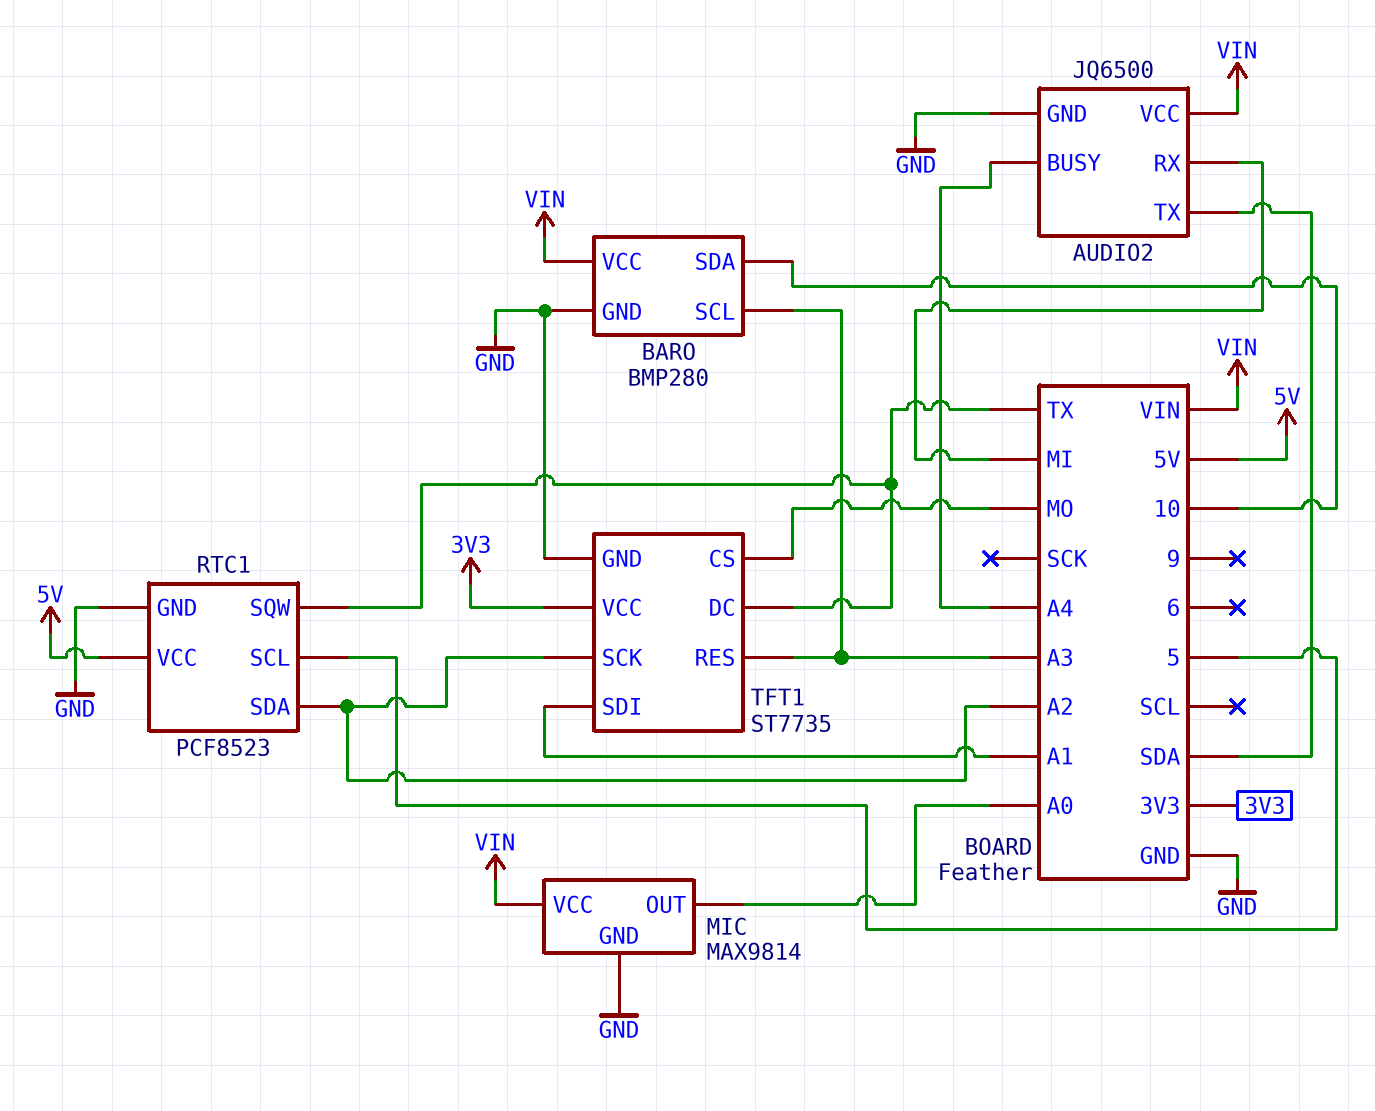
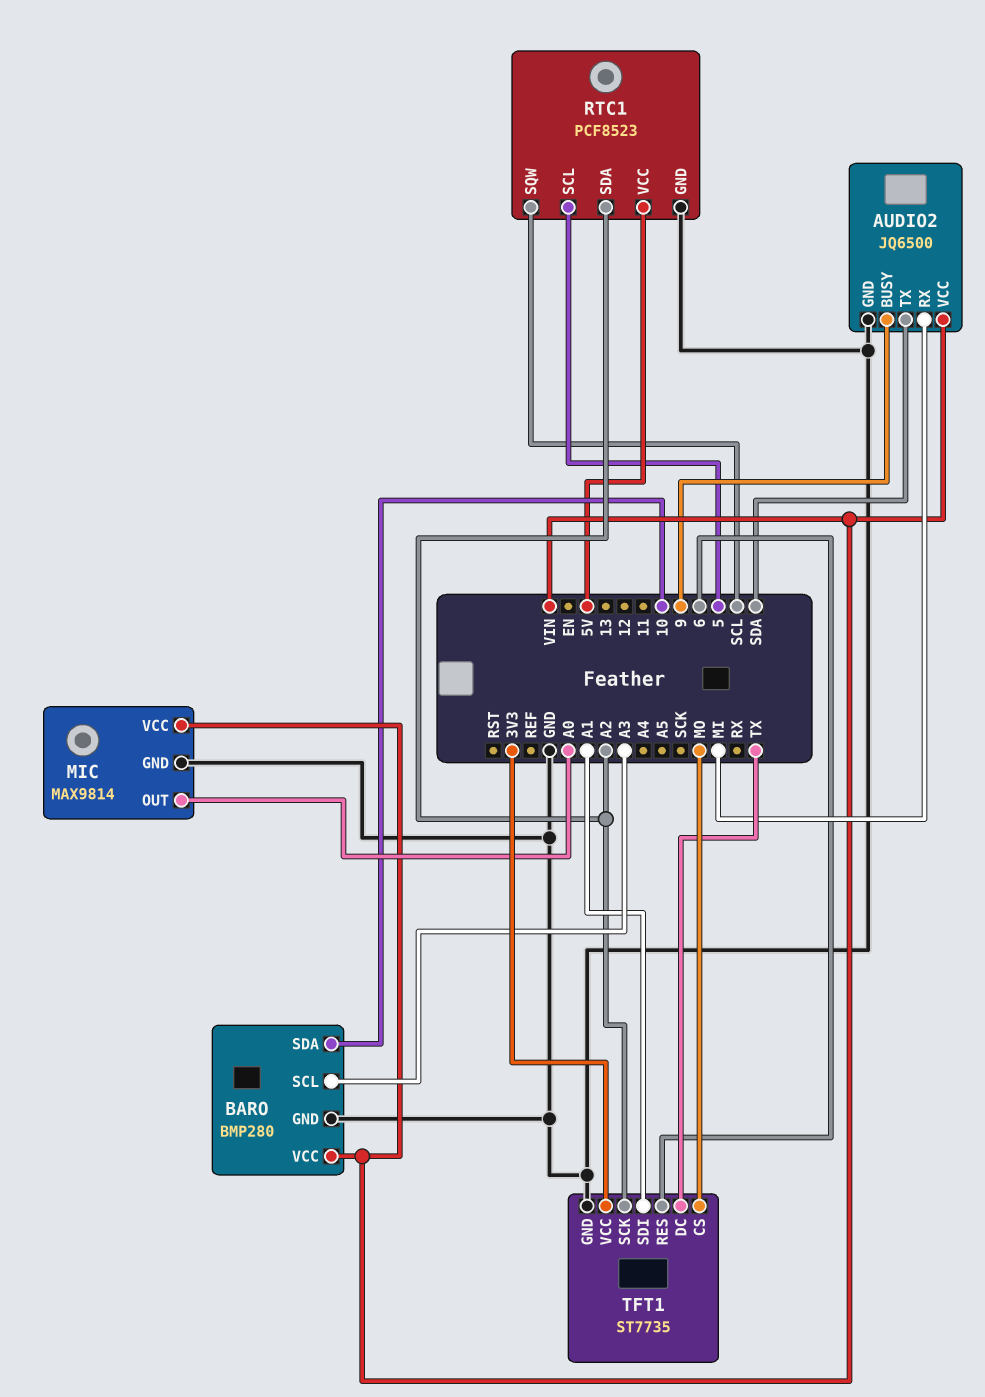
AUDIO2 pin BUSY: A4 -> 9
RTC1 pin SQW: TX -> SCL
TFT1 pin RES: A3 -> 6

